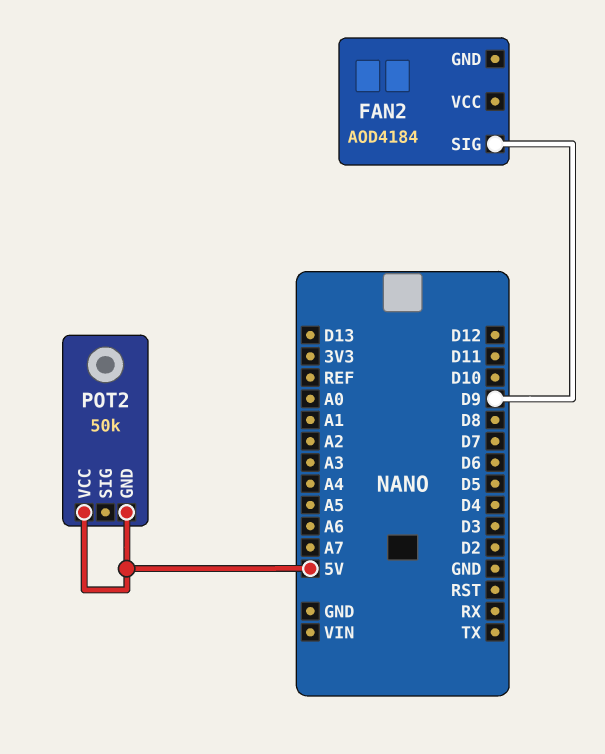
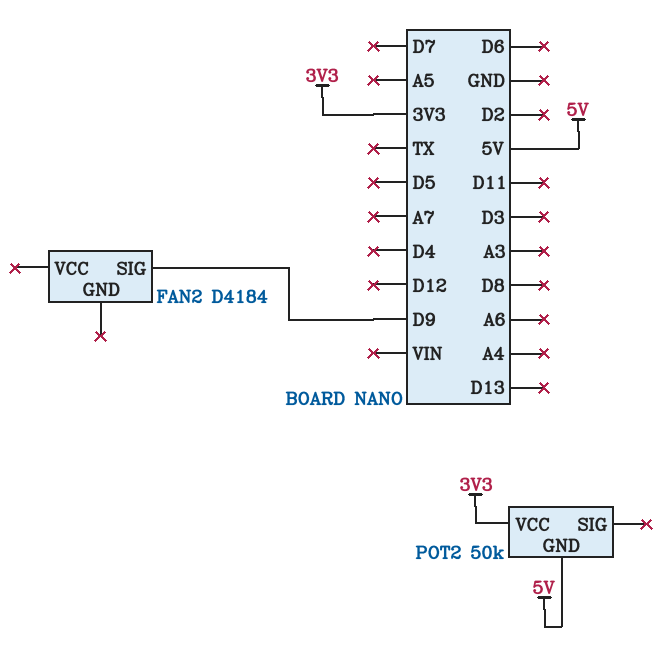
FAN2: AOD4184 -> D4184
POT2 pin VCC: 5V -> 3V3

